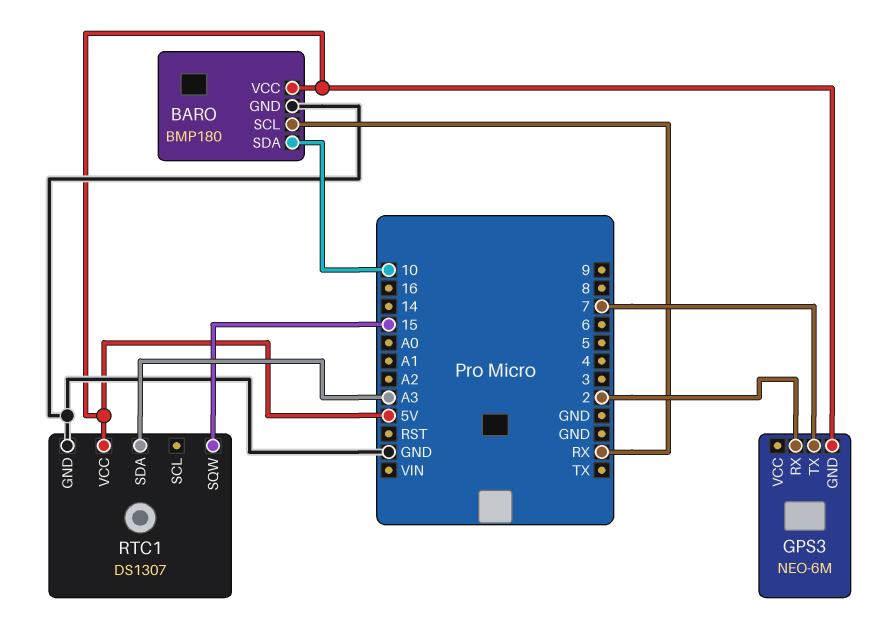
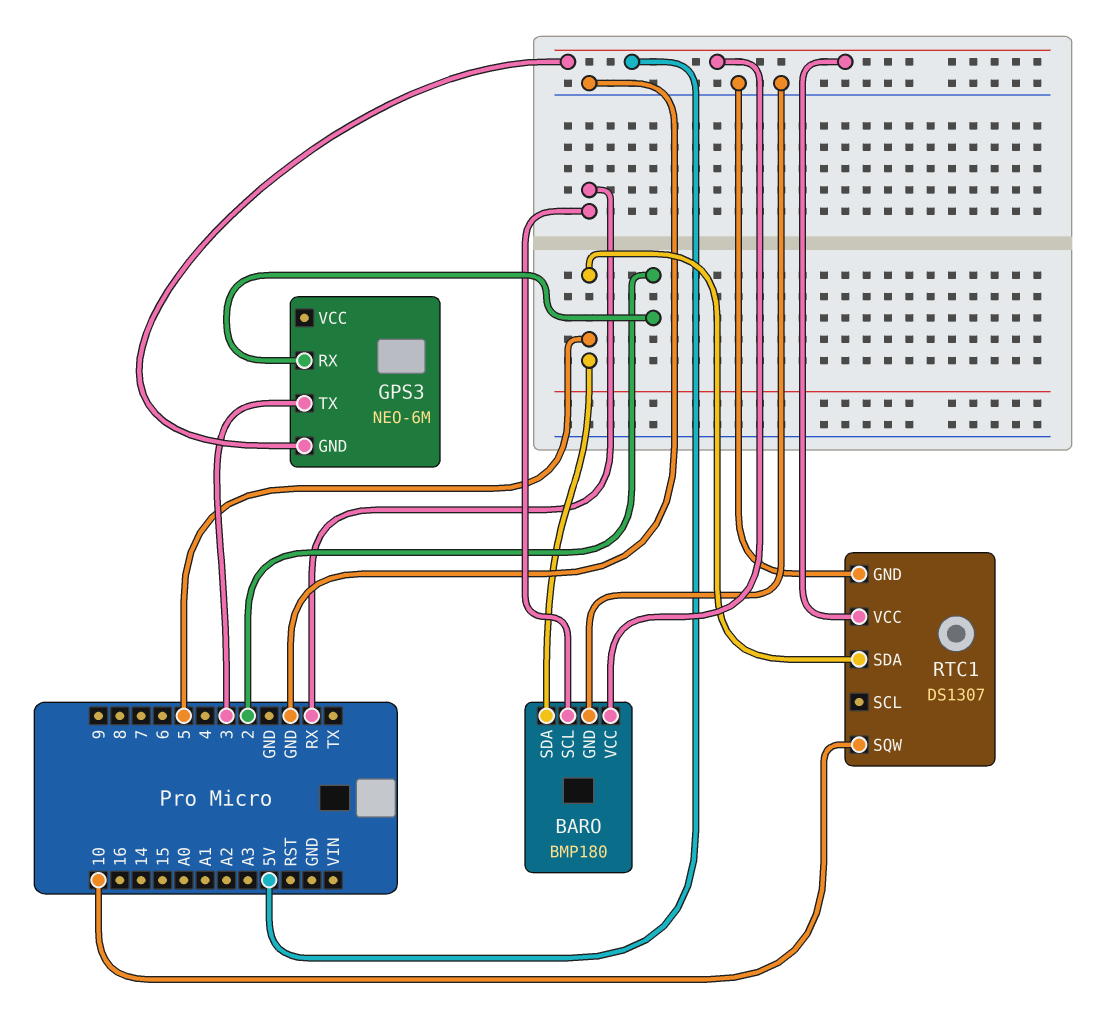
BARO pin SDA: 10 -> 5
GPS3 pin TX: 7 -> 3
RTC1 pin SDA: A3 -> 5
RTC1 pin SQW: 15 -> 10

